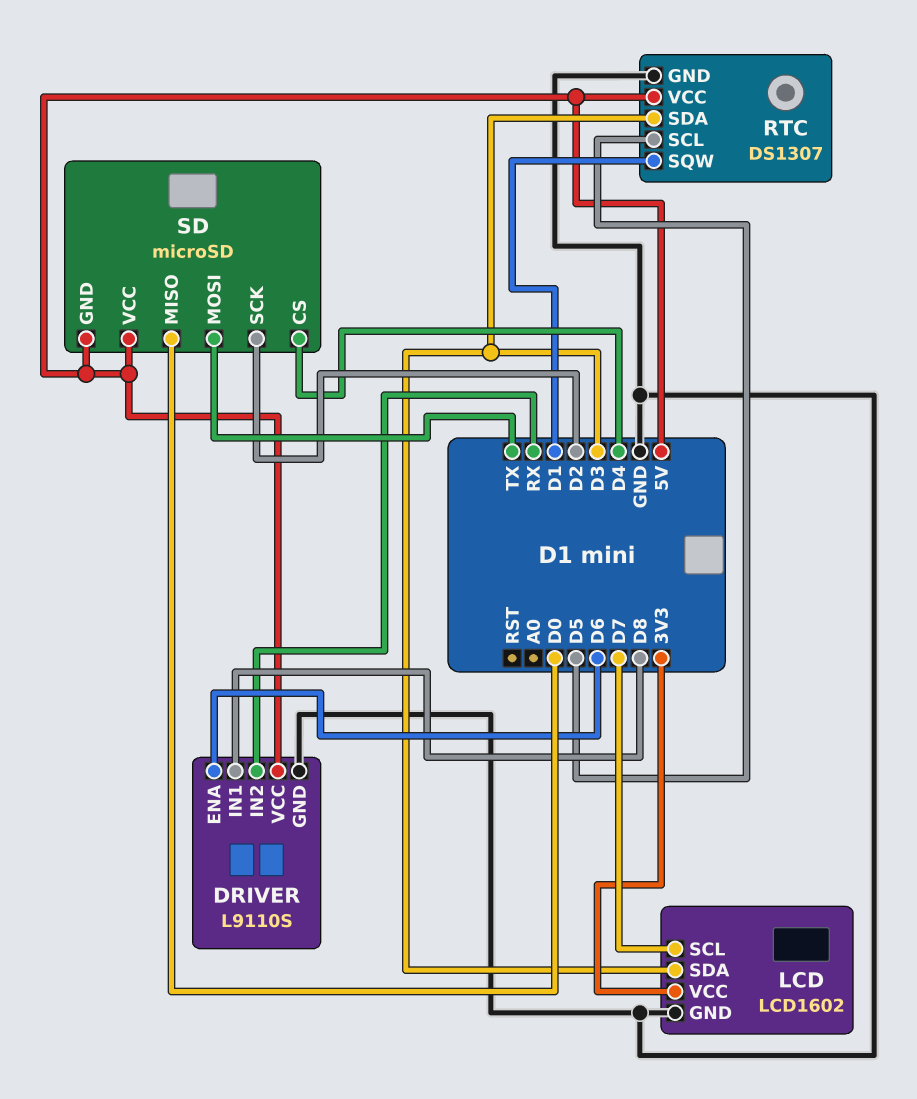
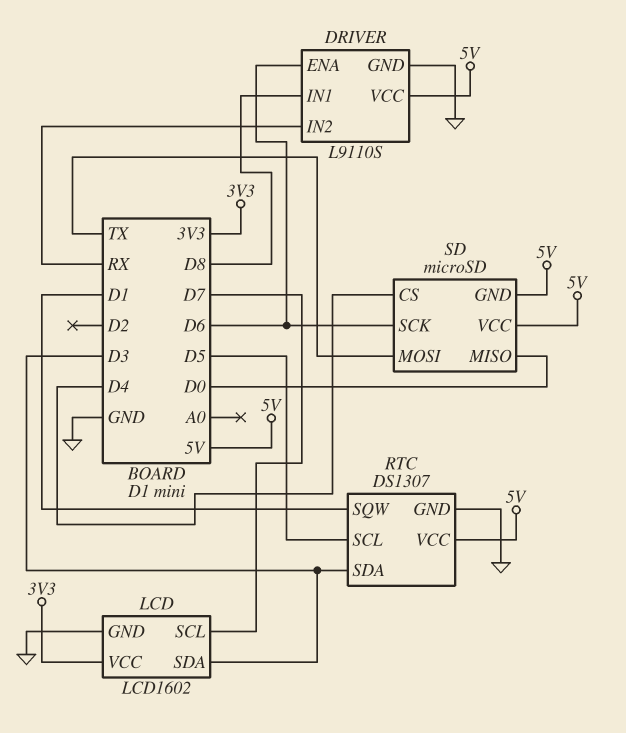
SD pin SCK: D2 -> D6

